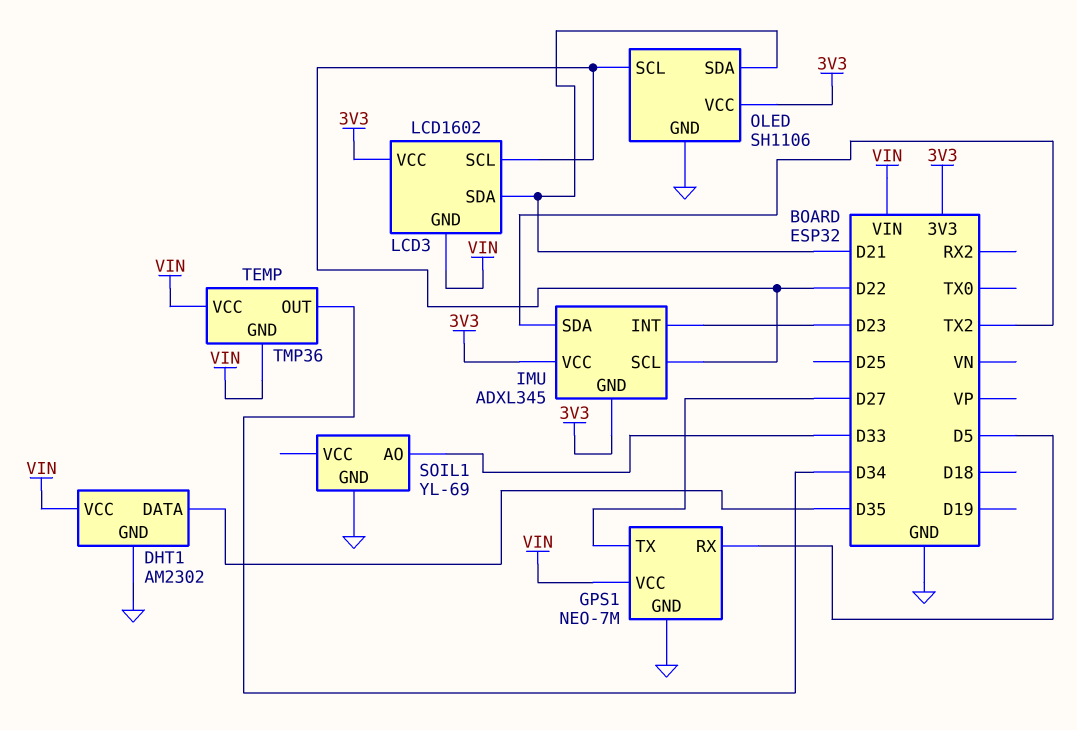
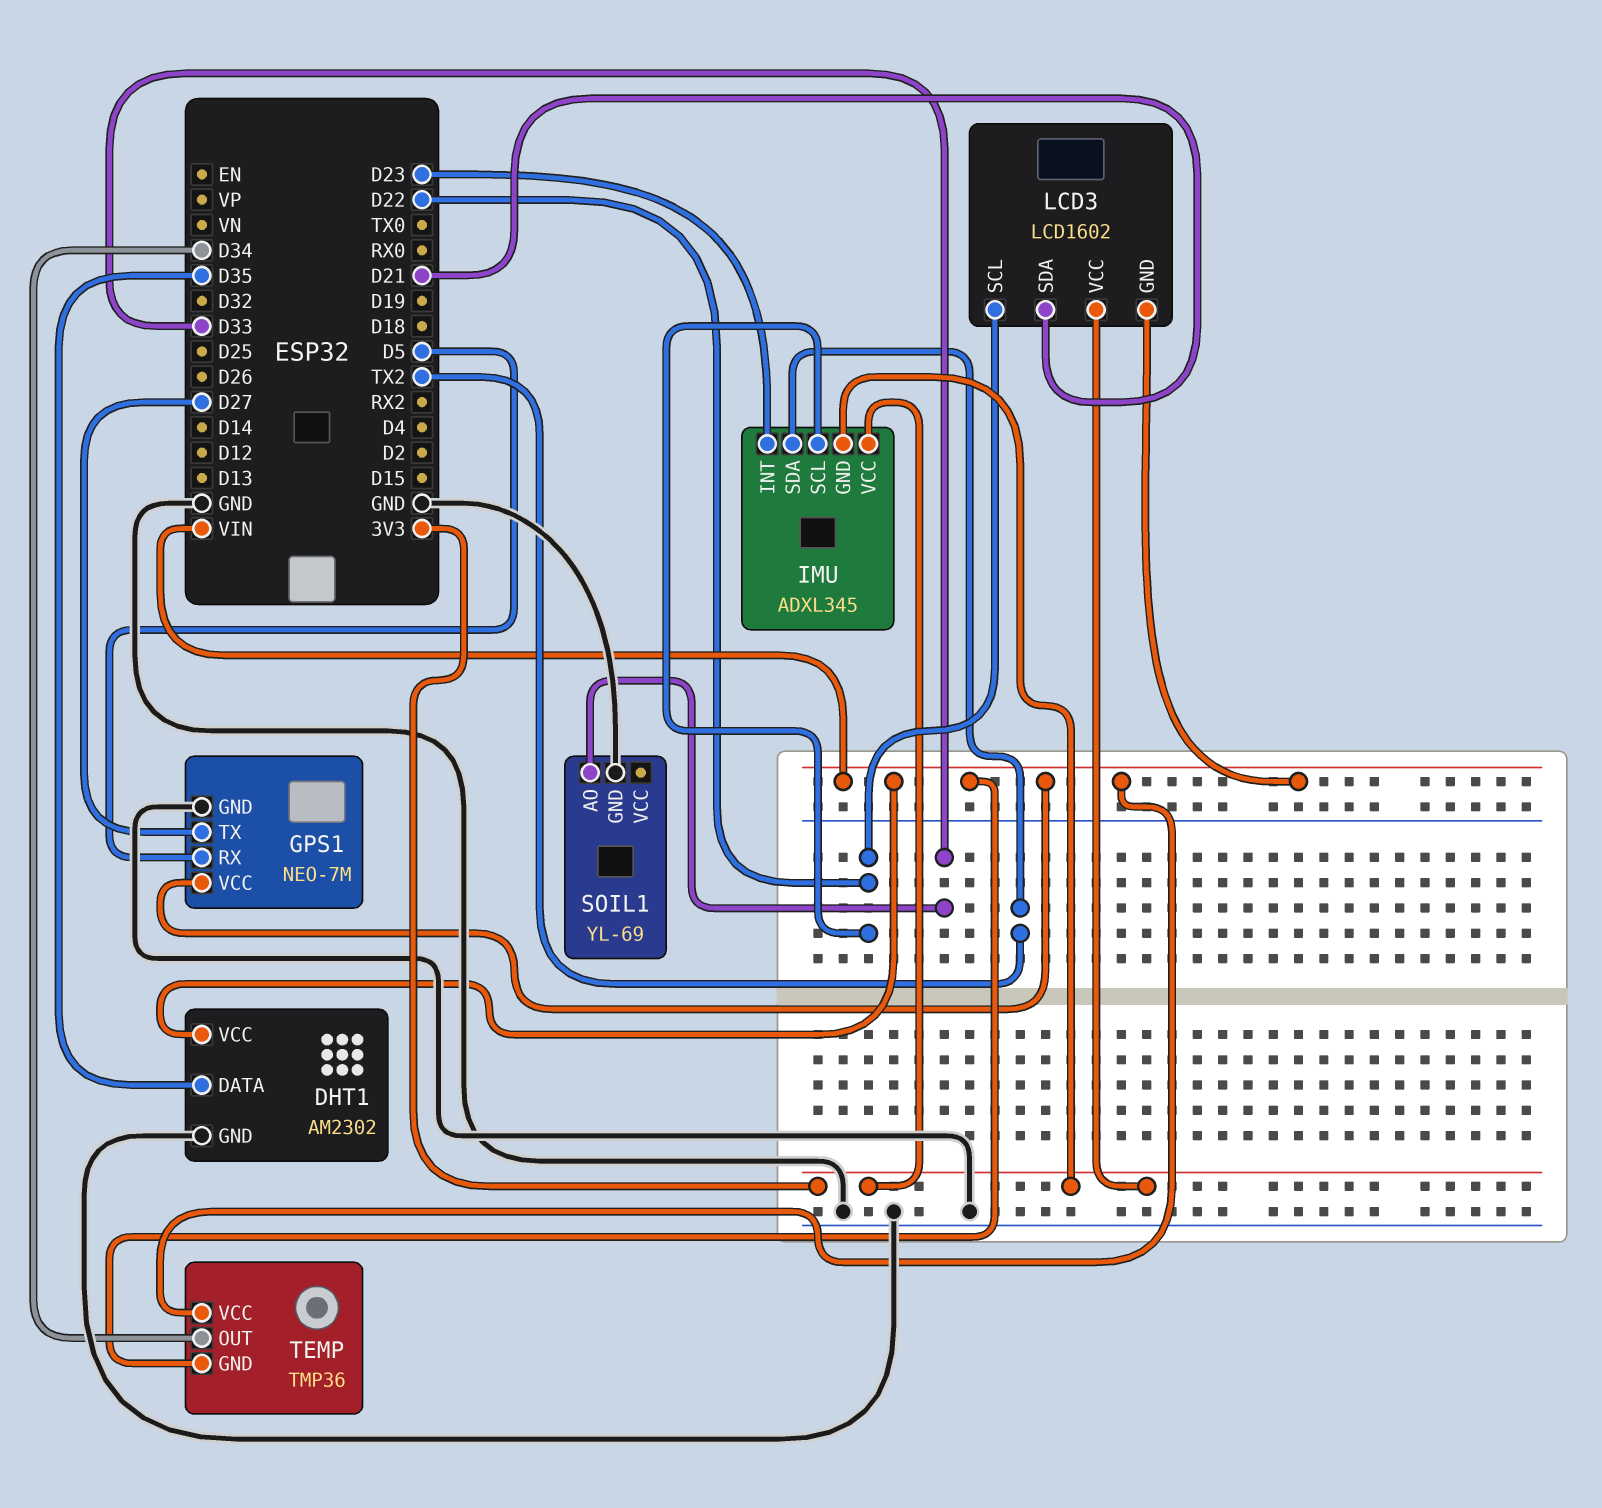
OLED: SH1106 -> none
OLED pin GND: GND -> none
OLED pin SCL: D22 -> none
OLED pin SDA: D21 -> none
OLED pin VCC: 3V3 -> none

